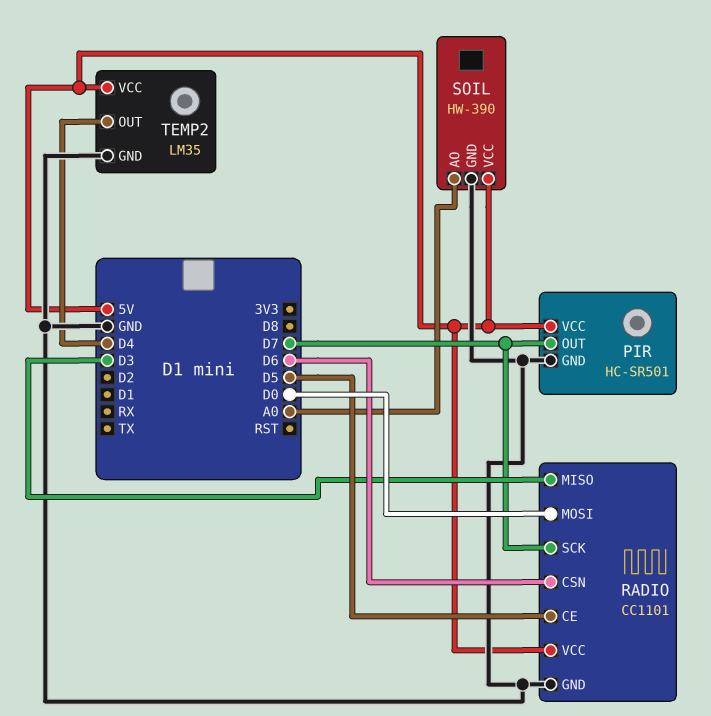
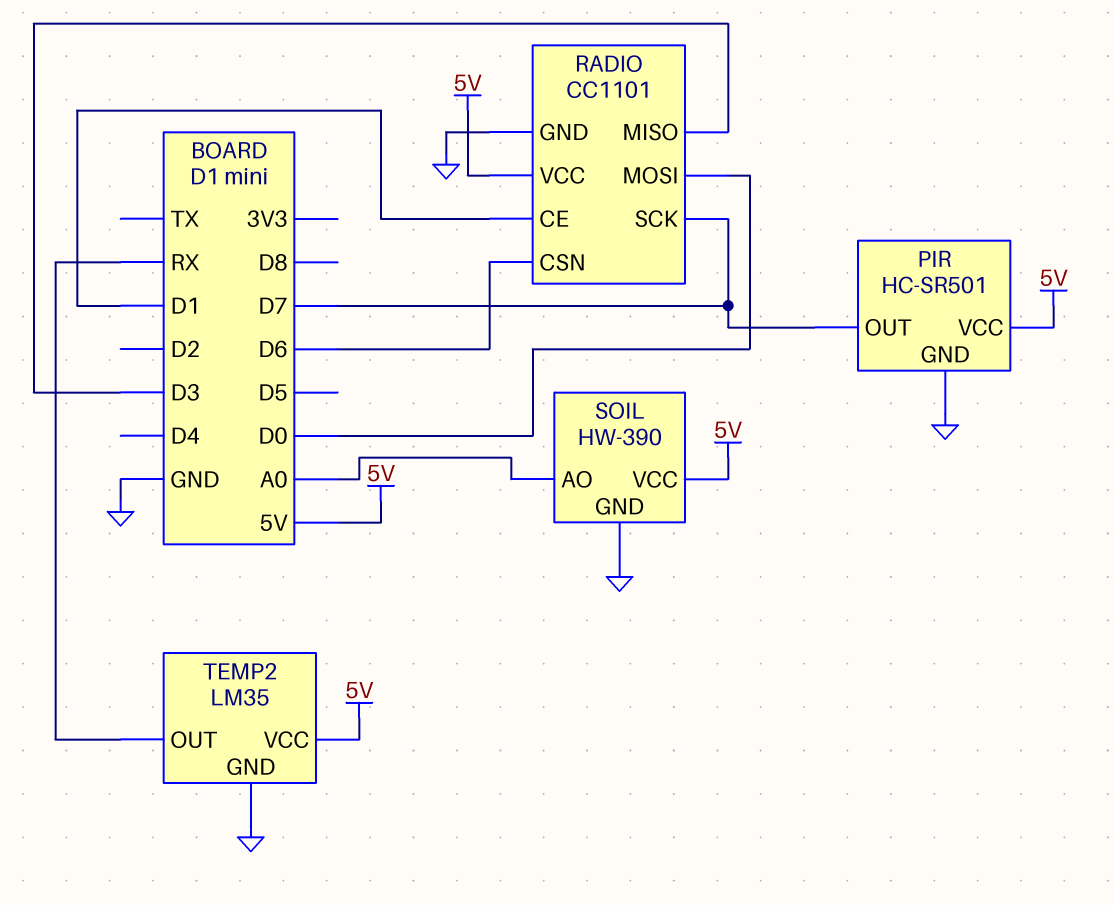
RADIO pin CE: D5 -> D1
TEMP2 pin OUT: D4 -> RX

